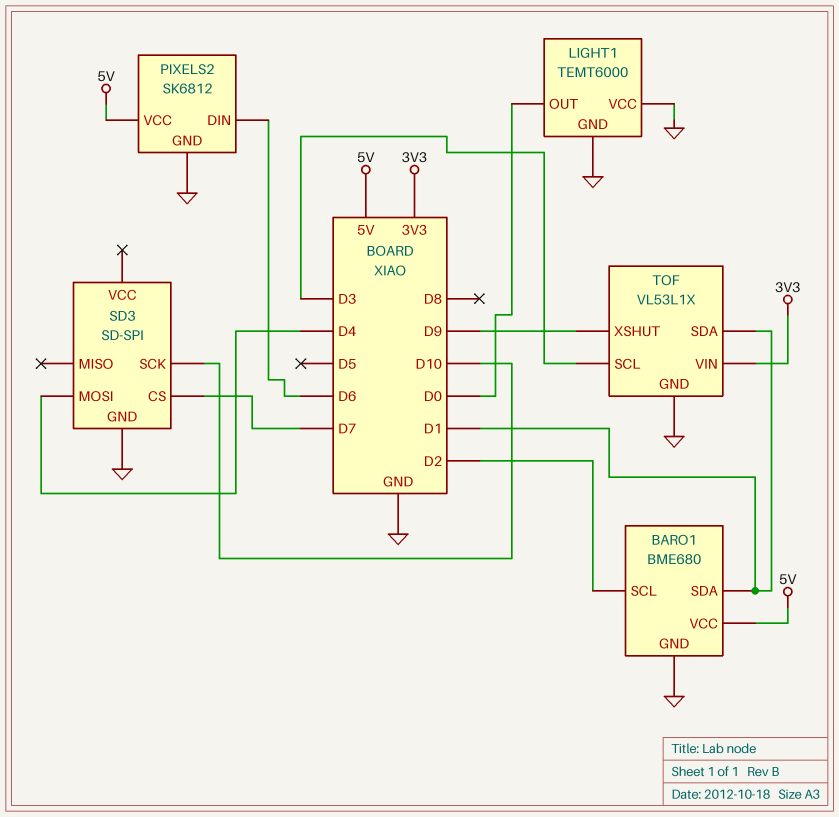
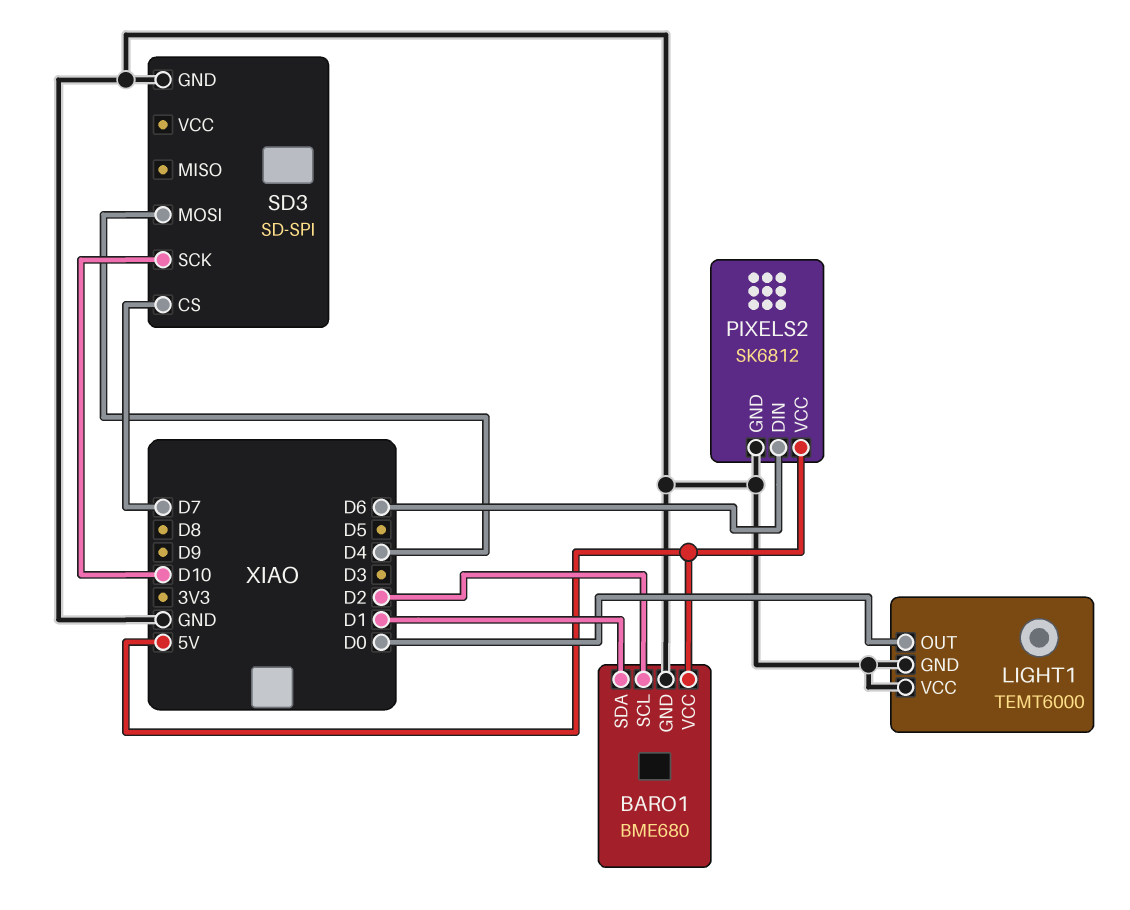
TOF: VL53L1X -> none
TOF pin GND: GND -> none
TOF pin SCL: D3 -> none
TOF pin SDA: D1 -> none
TOF pin VIN: 3V3 -> none
TOF pin XSHUT: D9 -> none

